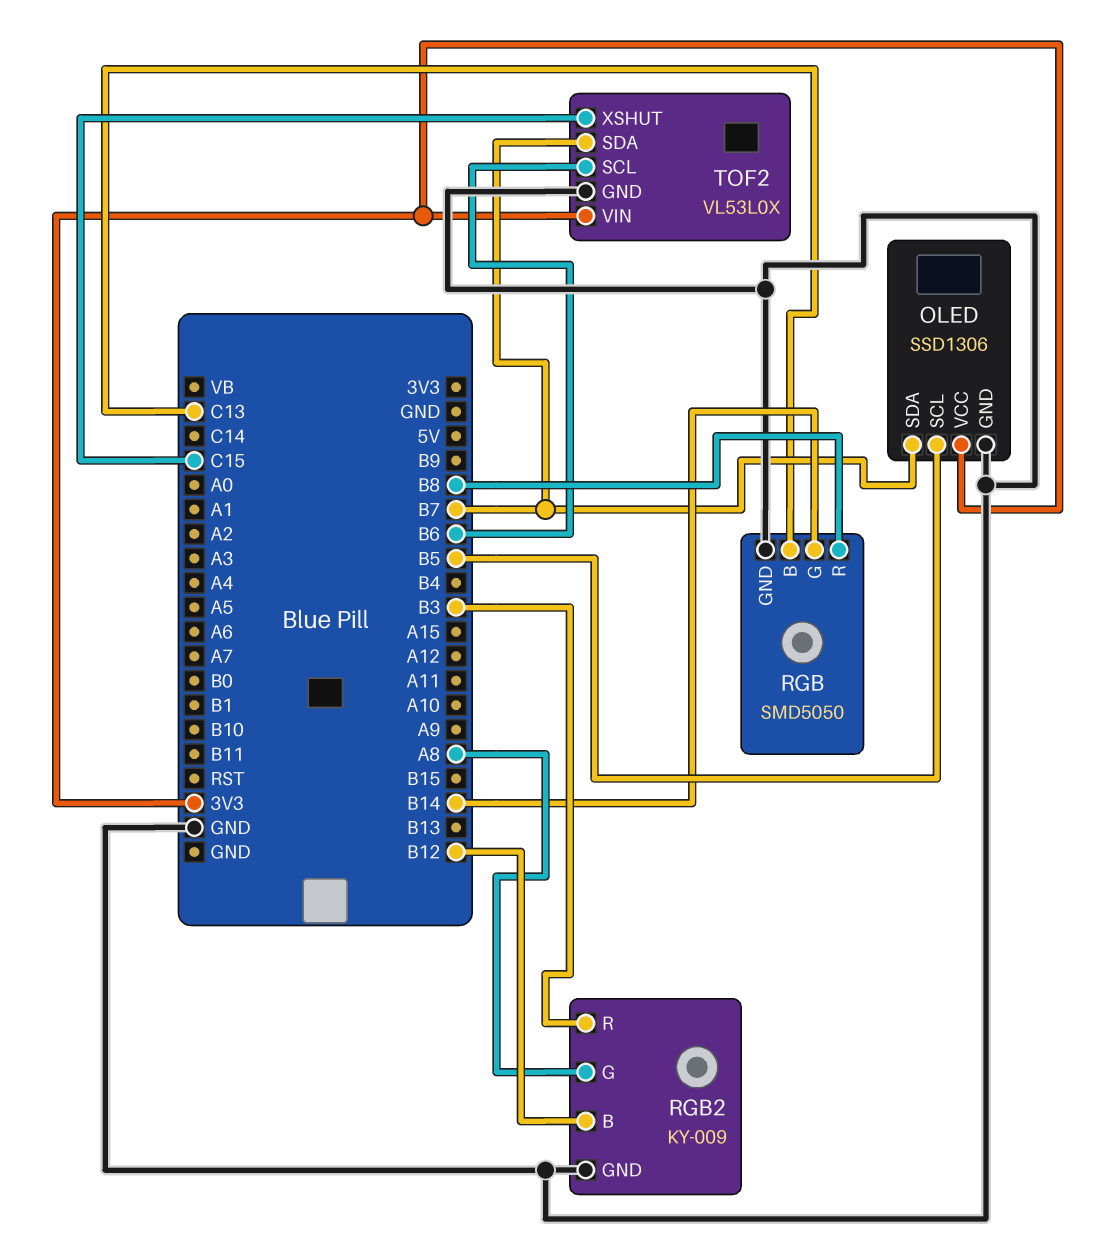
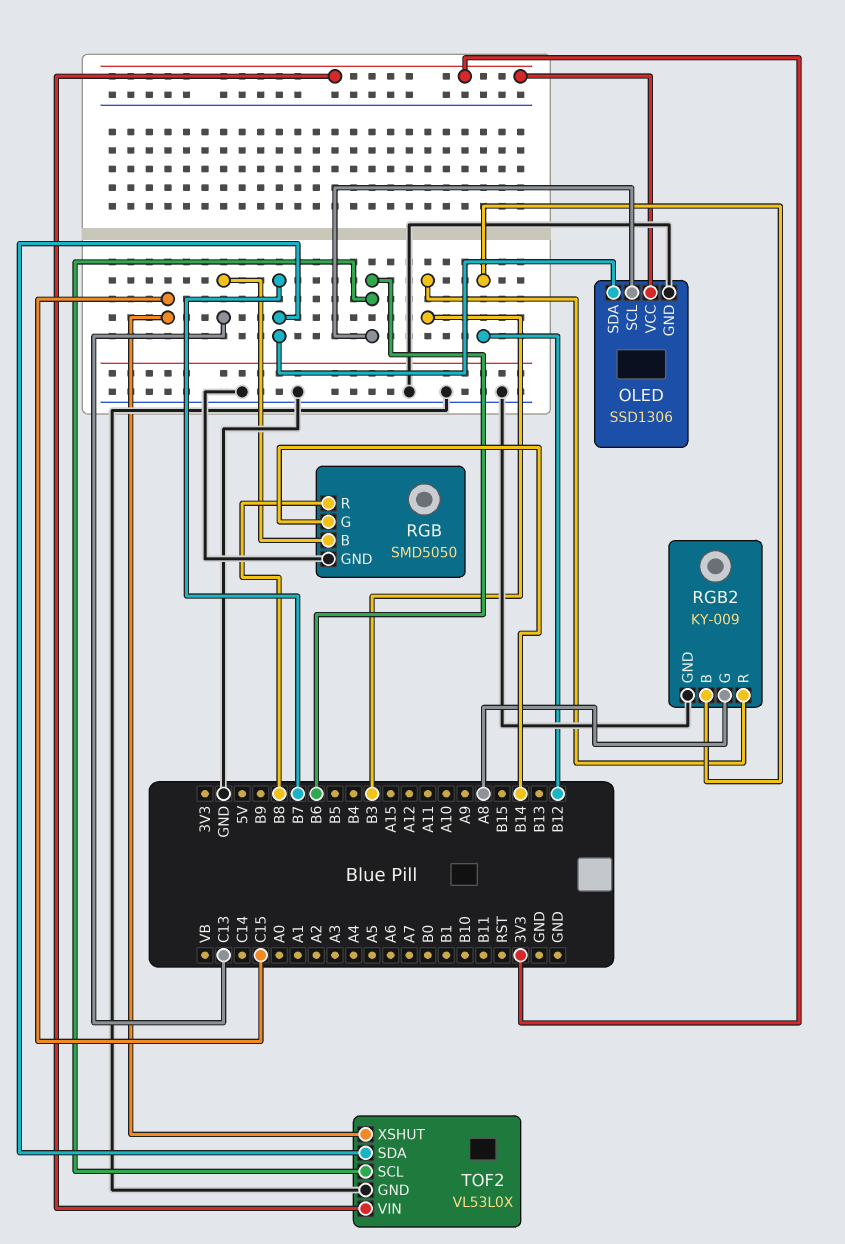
OLED pin SCL: B5 -> B6

